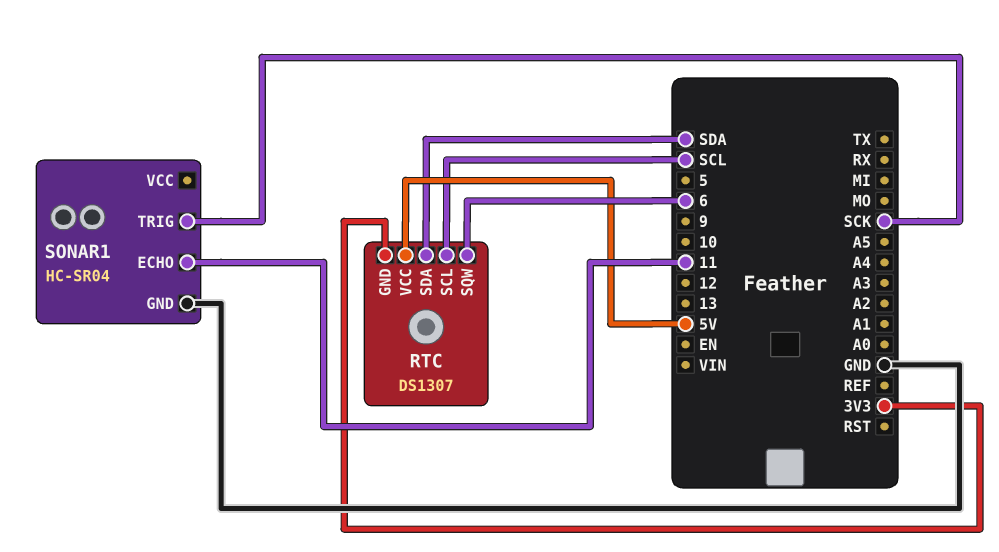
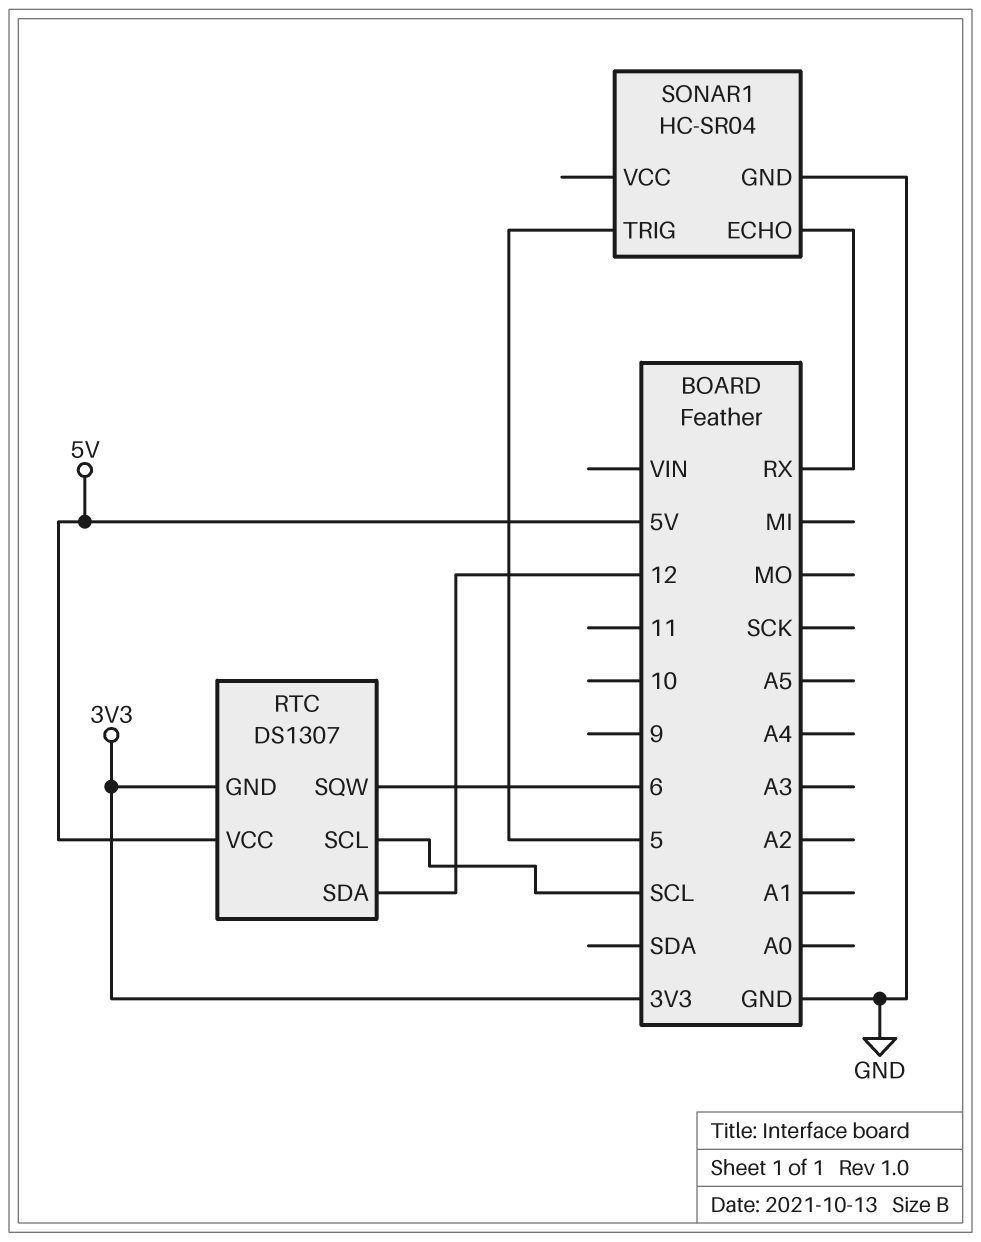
RTC pin SDA: SDA -> 12
SONAR1 pin ECHO: 11 -> RX
SONAR1 pin TRIG: SCK -> 5

